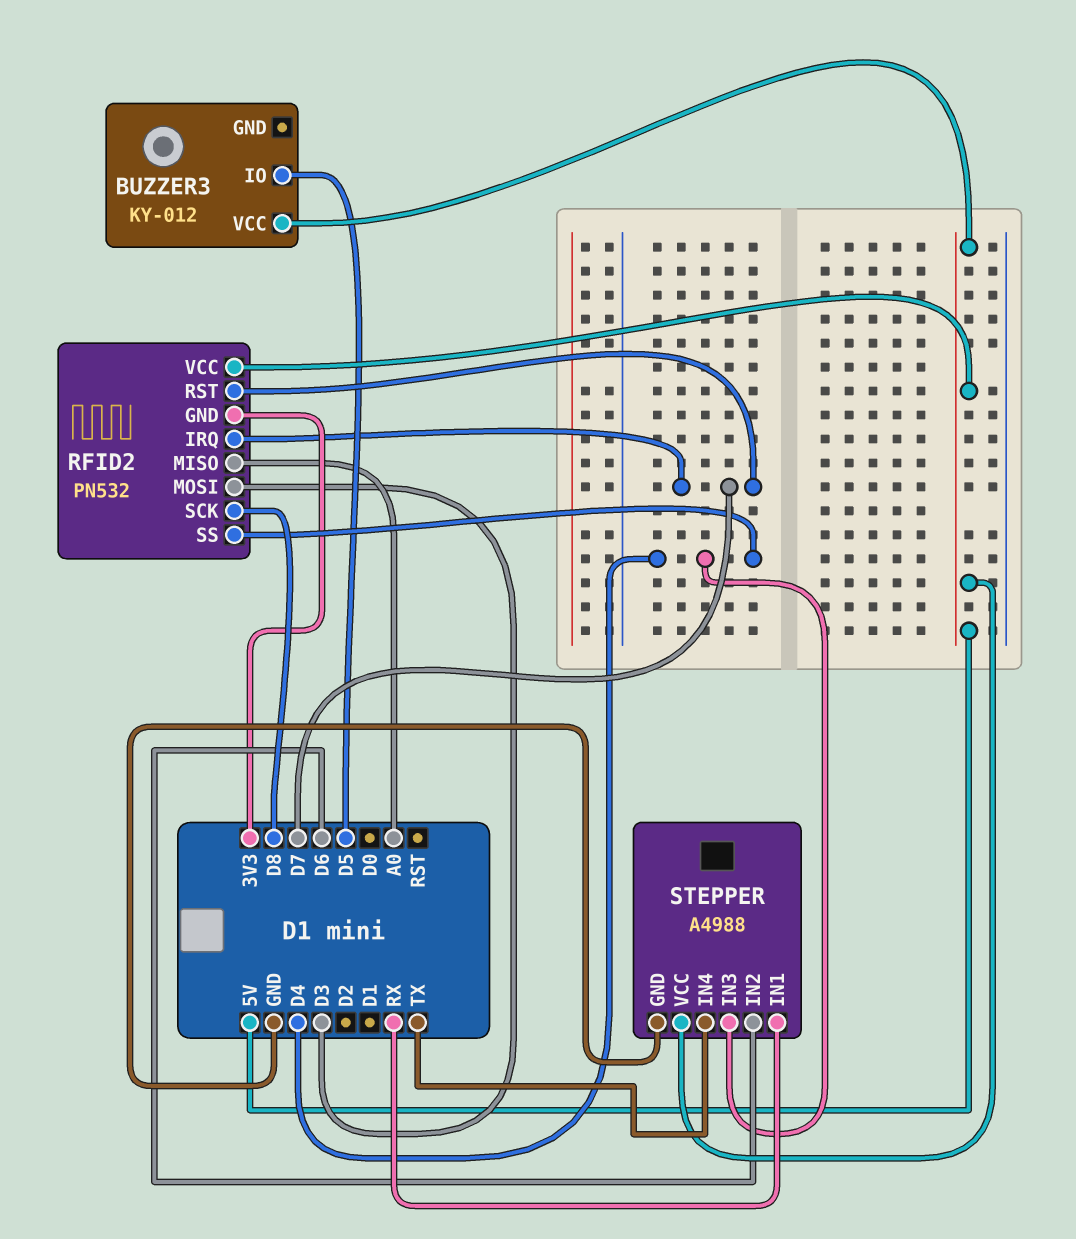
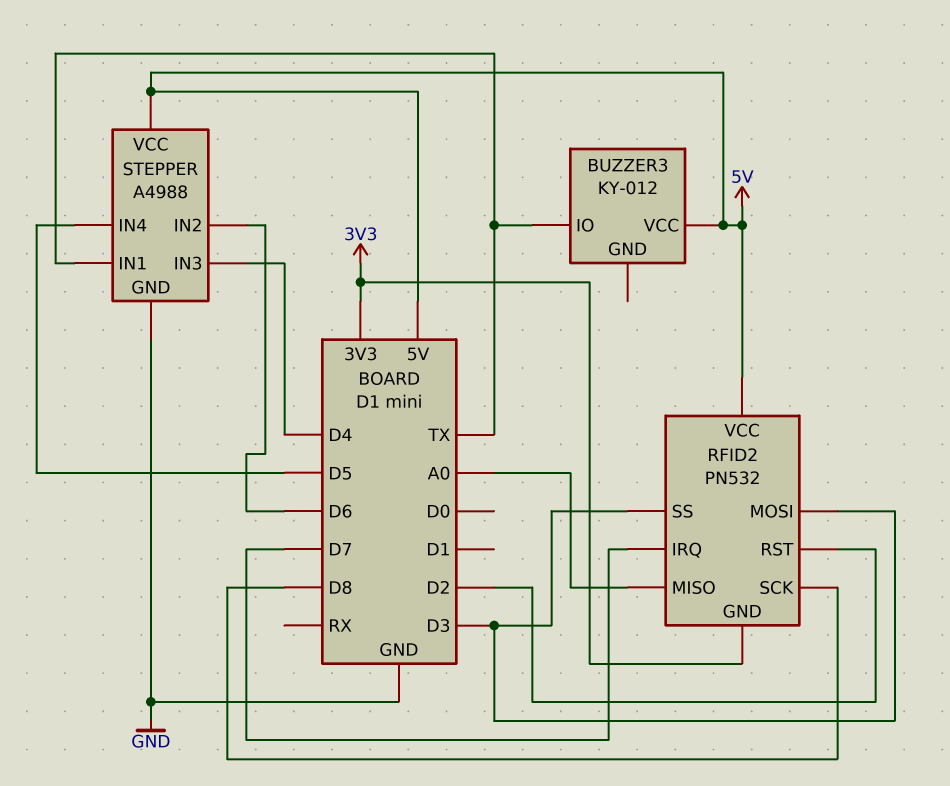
BUZZER3 pin IO: D5 -> TX
RFID2 pin RST: D7 -> D2
RFID2 pin SS: D4 -> D3
STEPPER pin IN1: RX -> TX
STEPPER pin IN4: TX -> D5

